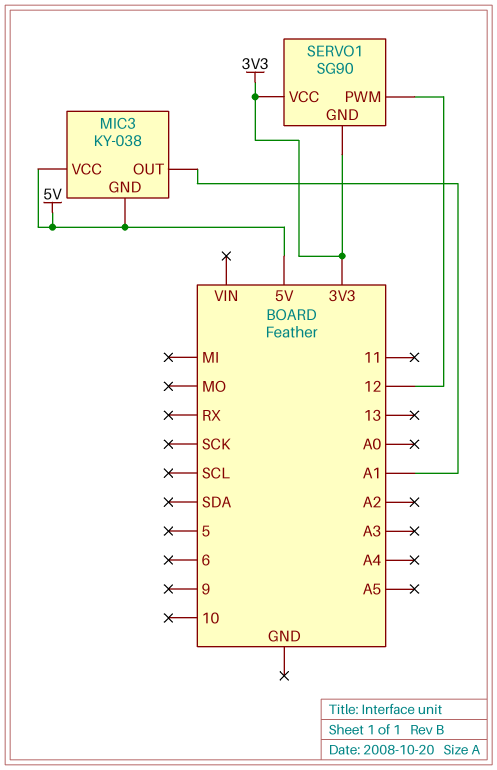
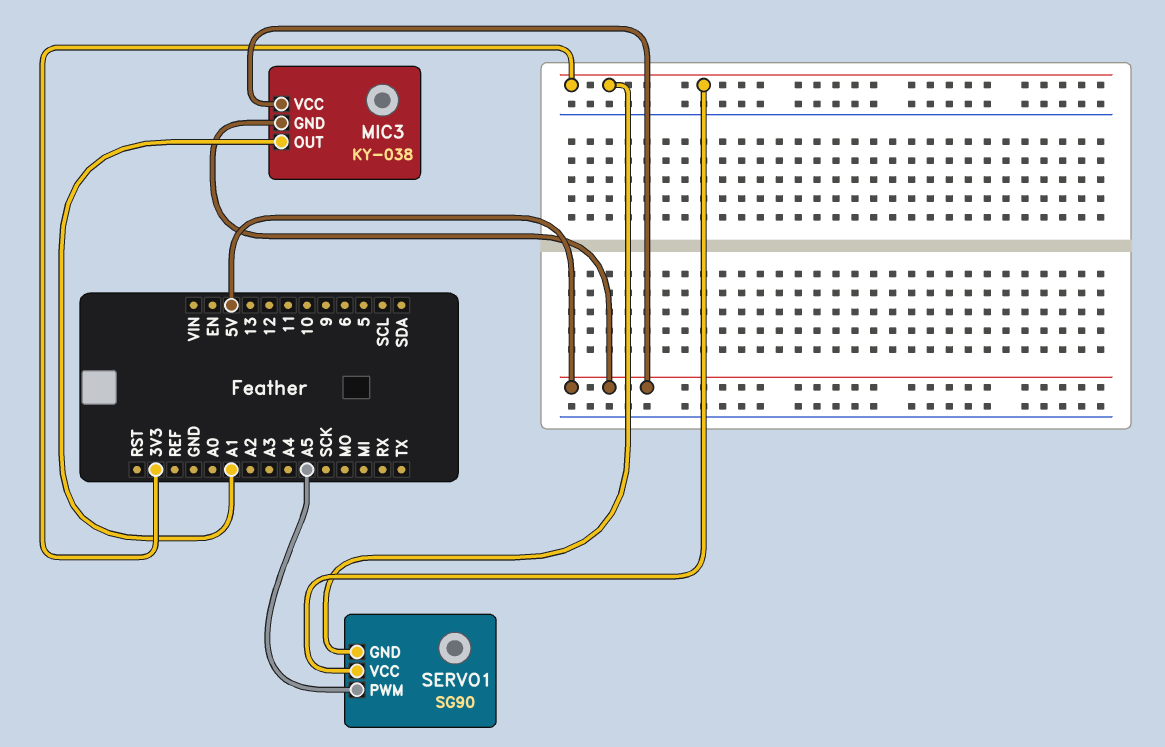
SERVO1 pin PWM: 12 -> A5

